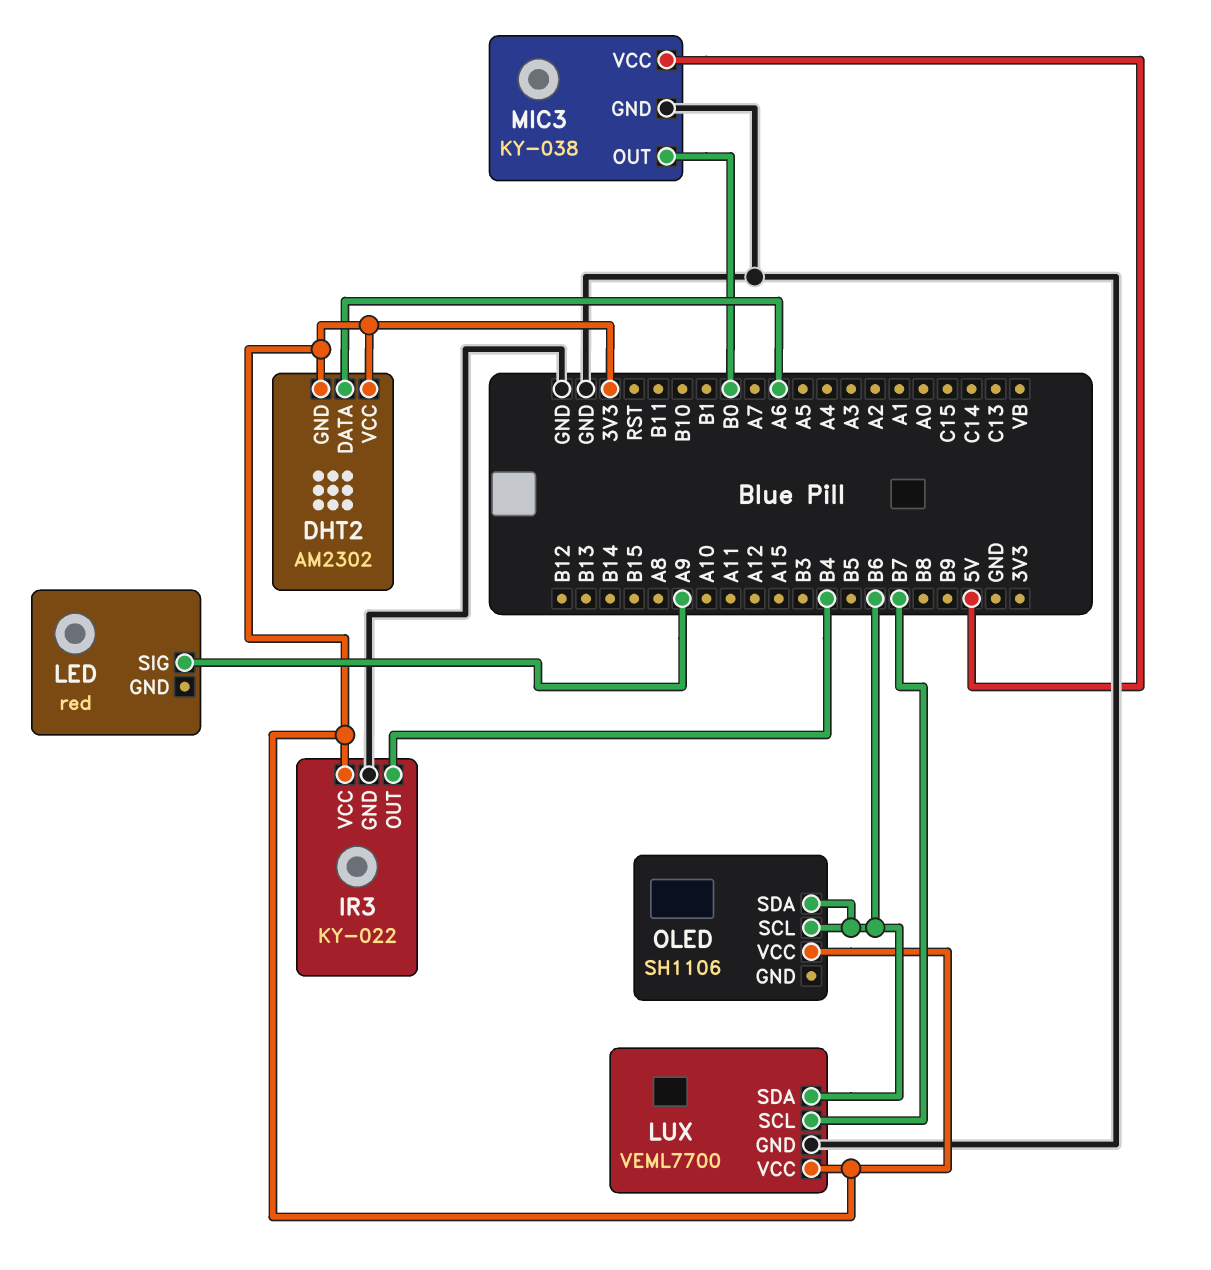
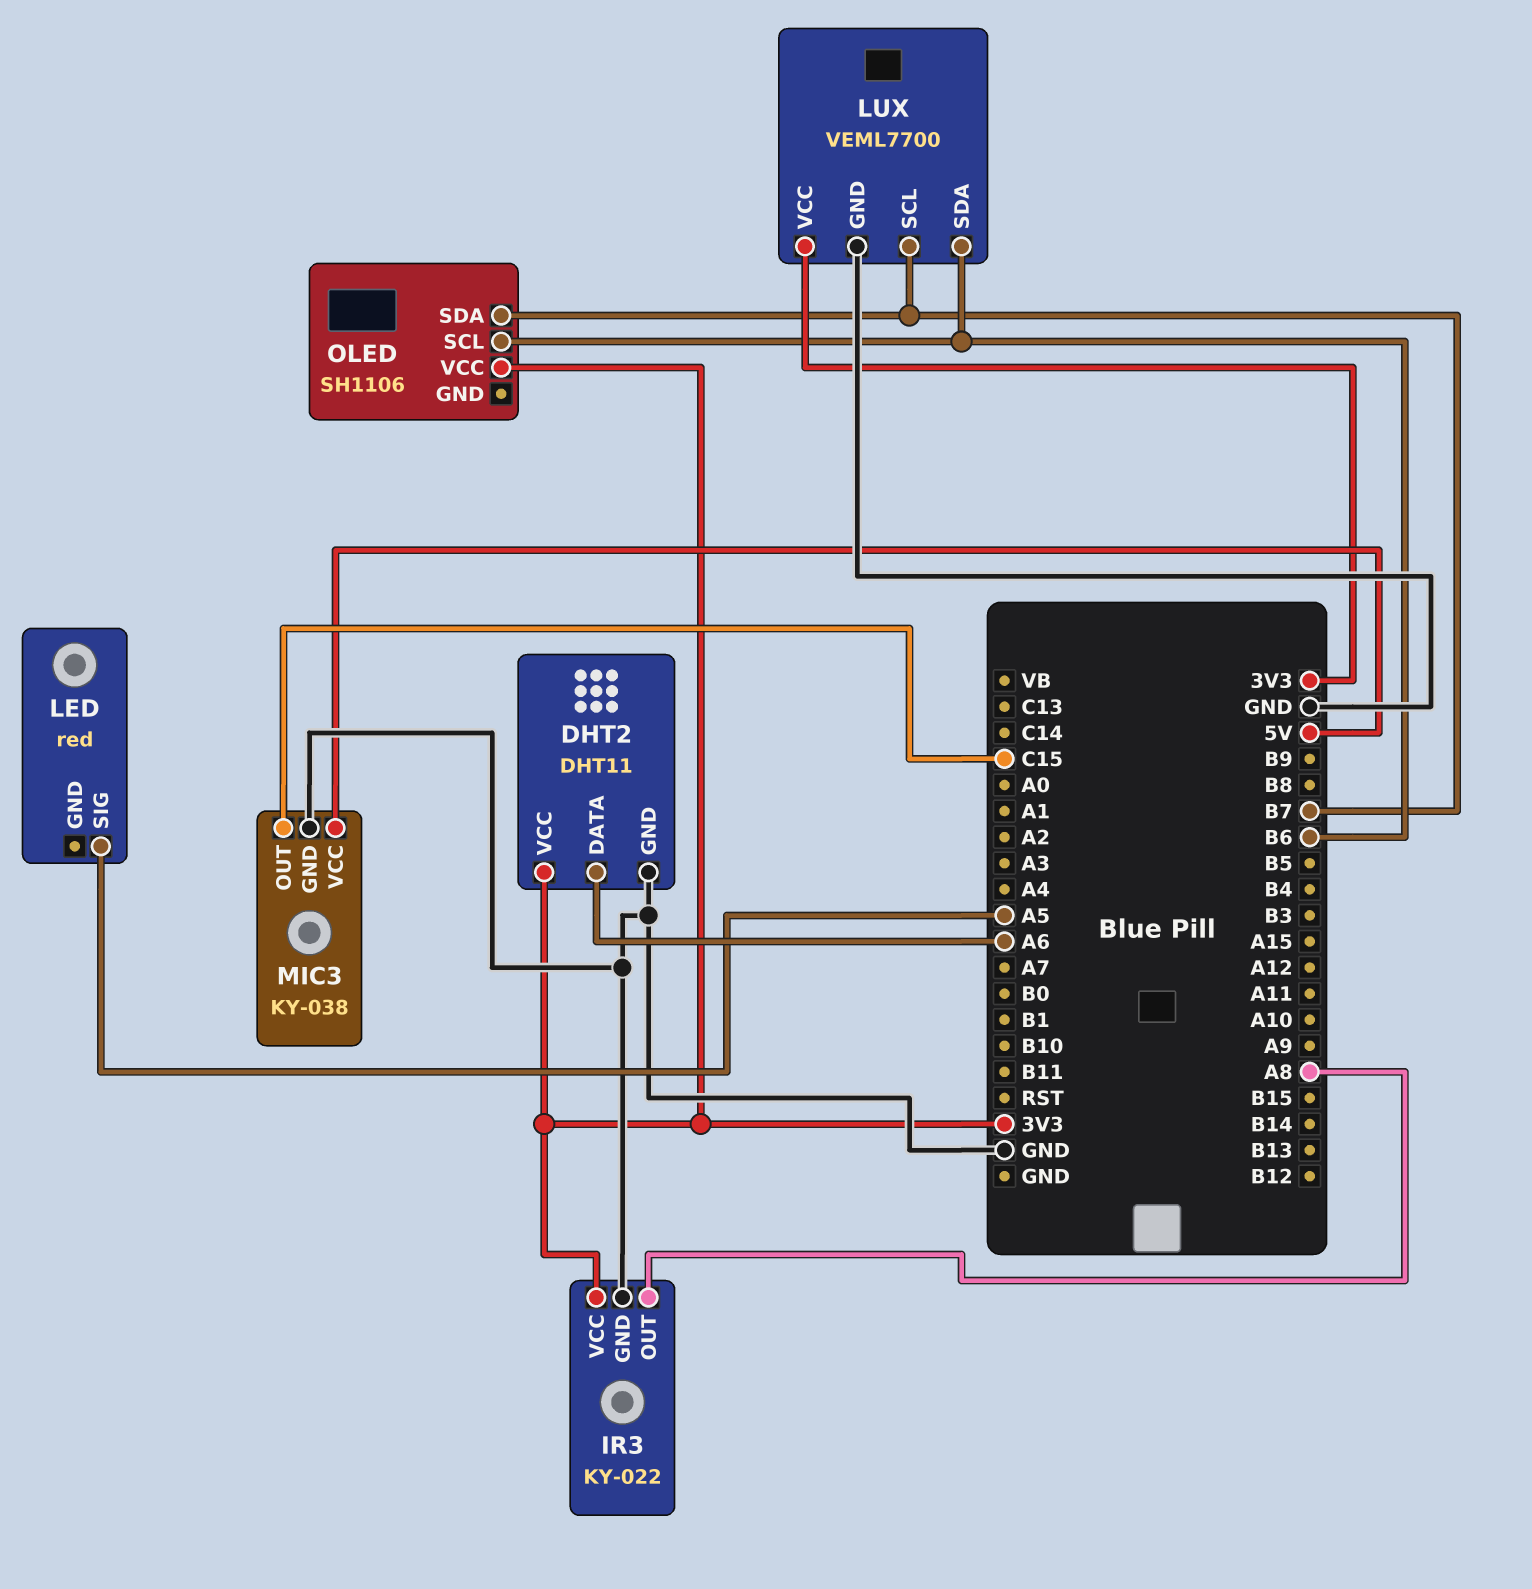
DHT2: AM2302 -> DHT11
DHT2 pin GND: 3V3 -> GND
IR3 pin OUT: B4 -> A8
LED pin SIG: A9 -> A5
MIC3 pin OUT: B0 -> C15
OLED pin SDA: B6 -> B7

